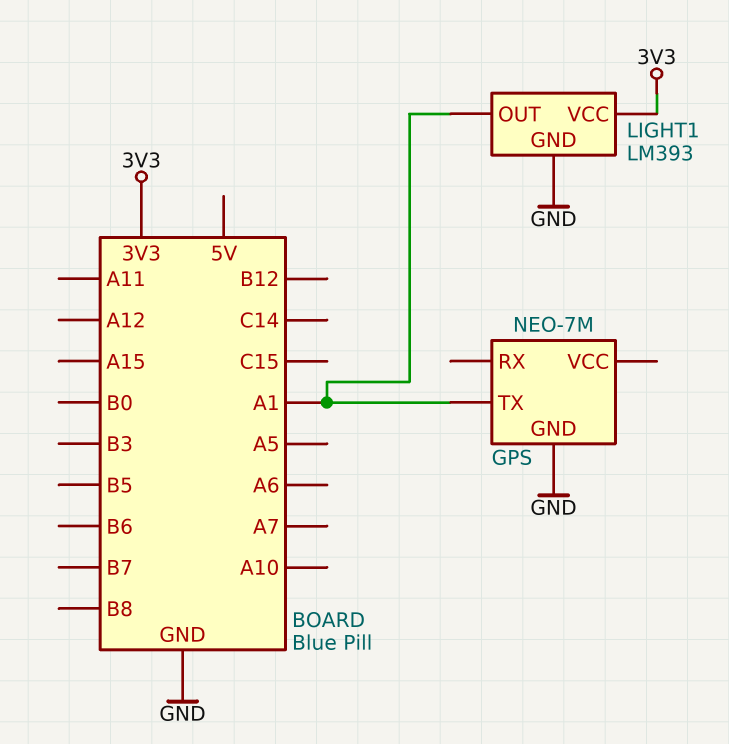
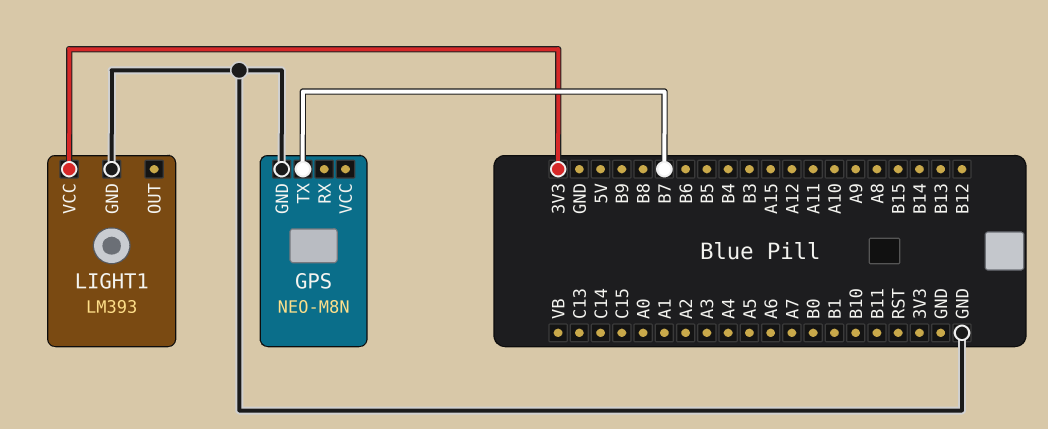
GPS: NEO-7M -> NEO-M8N
GPS pin TX: A1 -> B7
LIGHT1 pin OUT: A1 -> none

